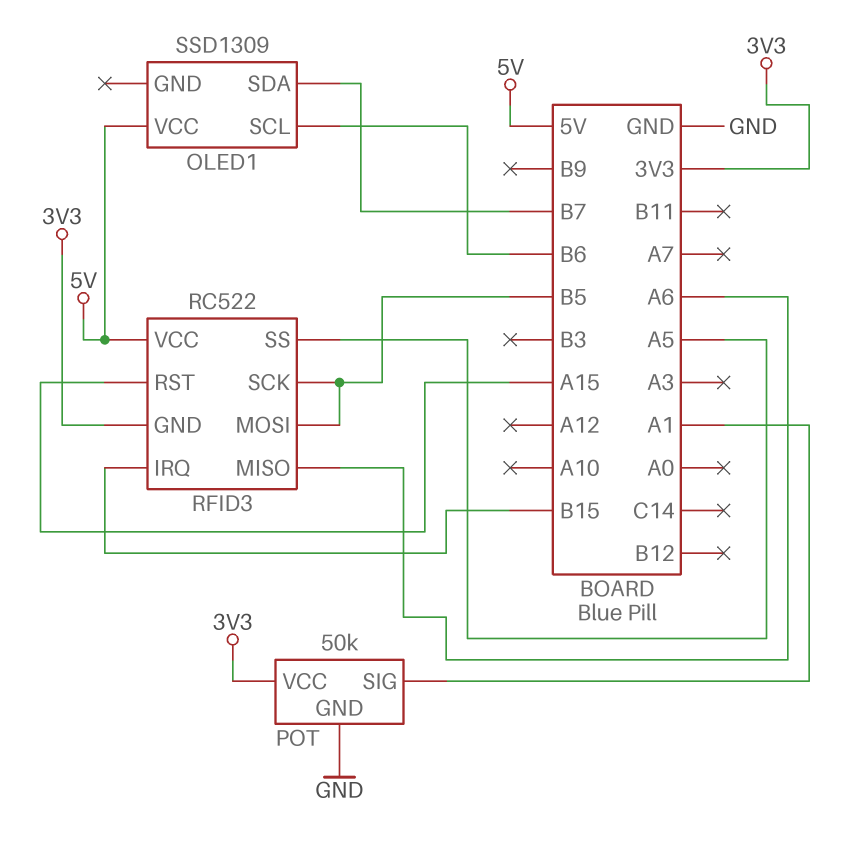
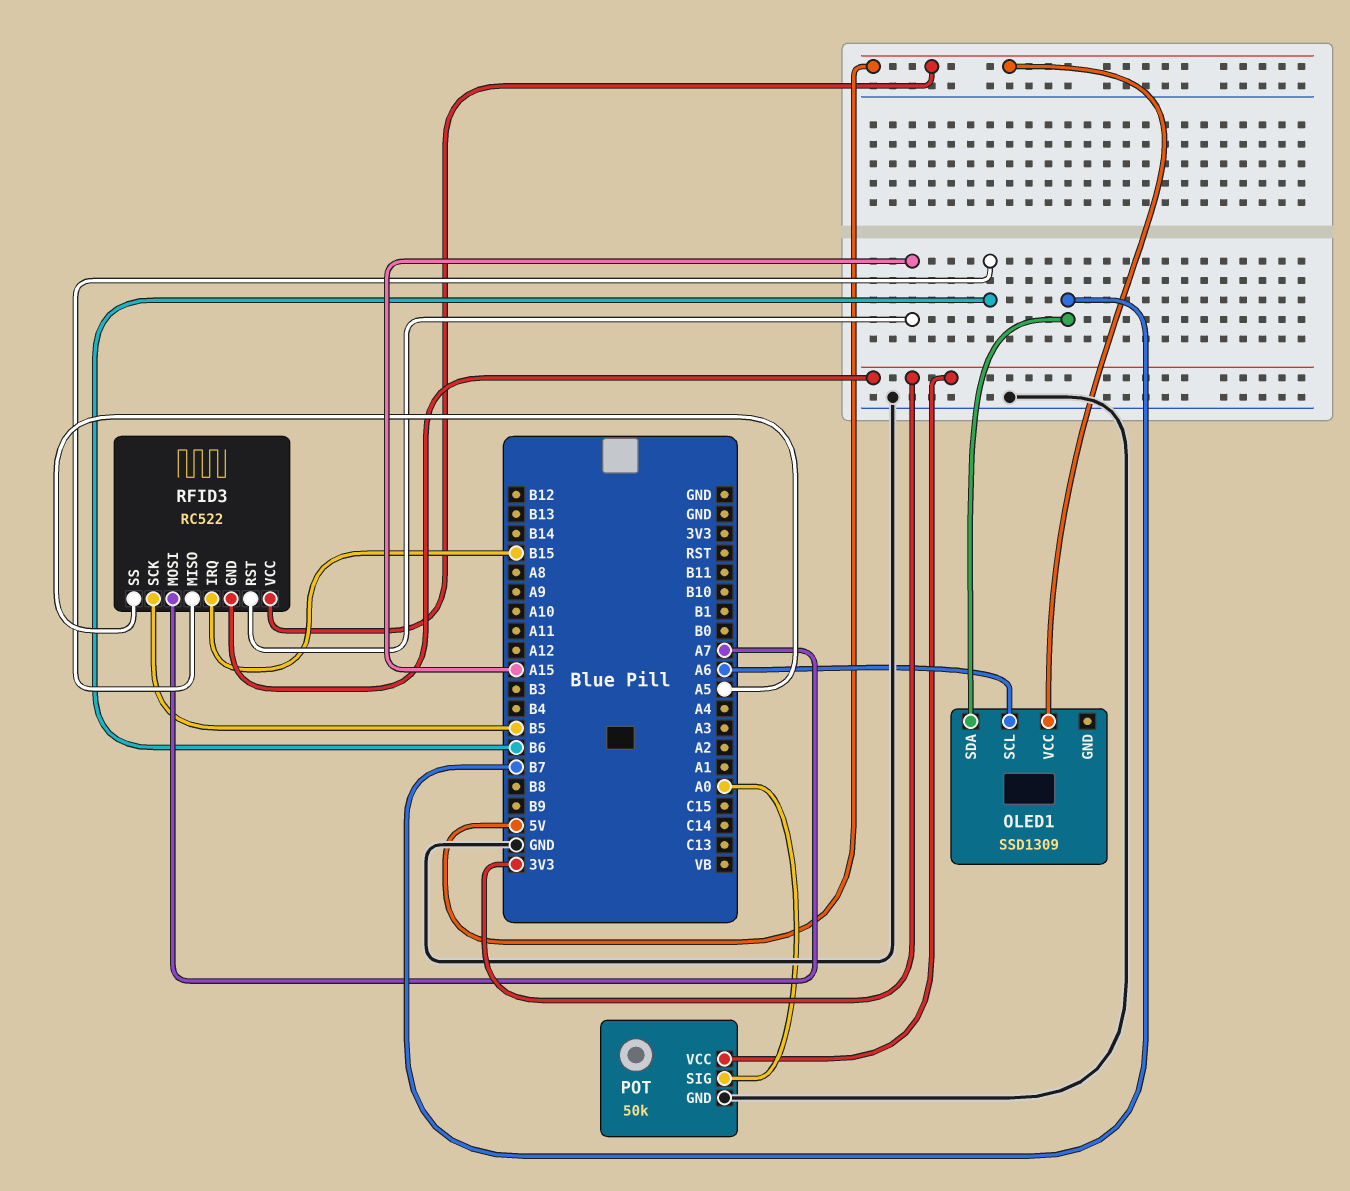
OLED1 pin SCL: B6 -> A6
POT pin SIG: A1 -> A0
RFID3 pin MISO: A6 -> B6
RFID3 pin MOSI: B5 -> A7

